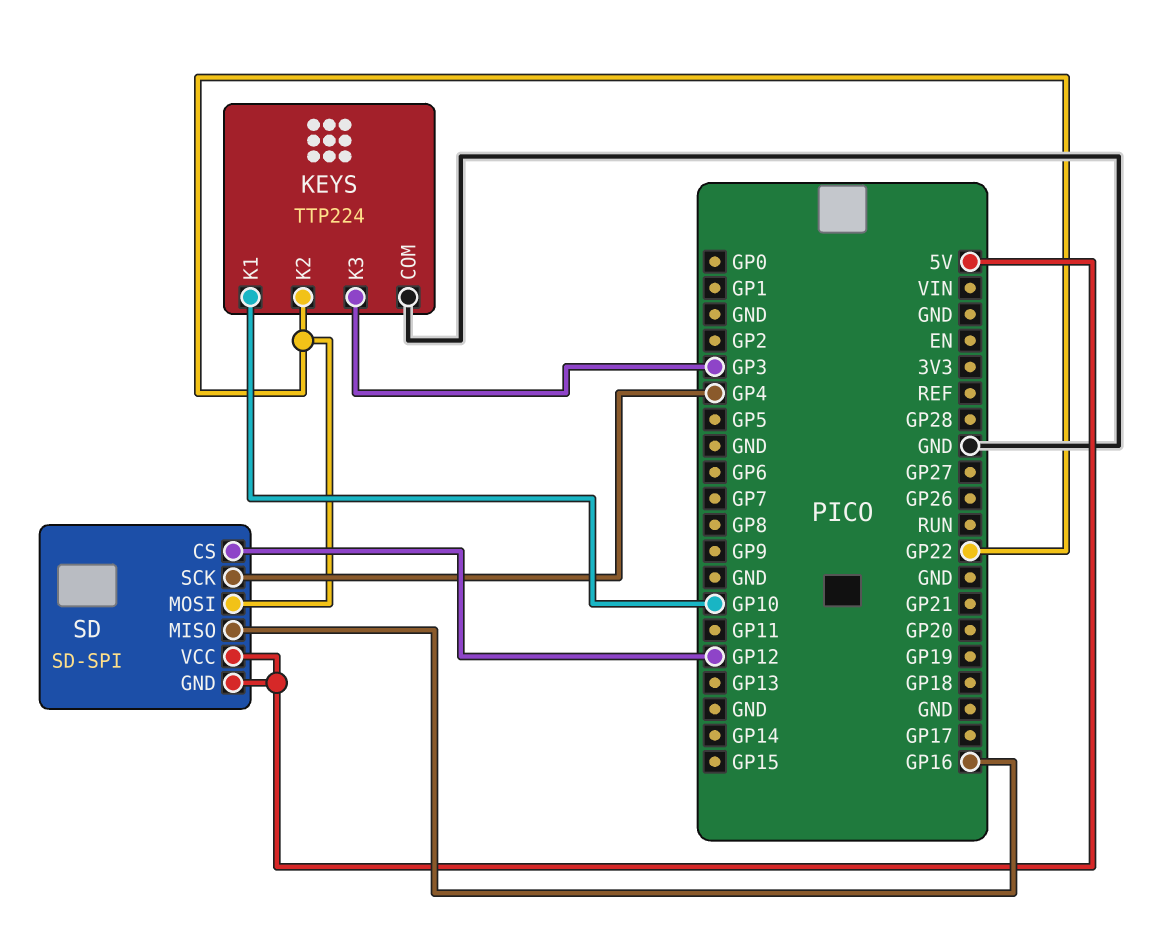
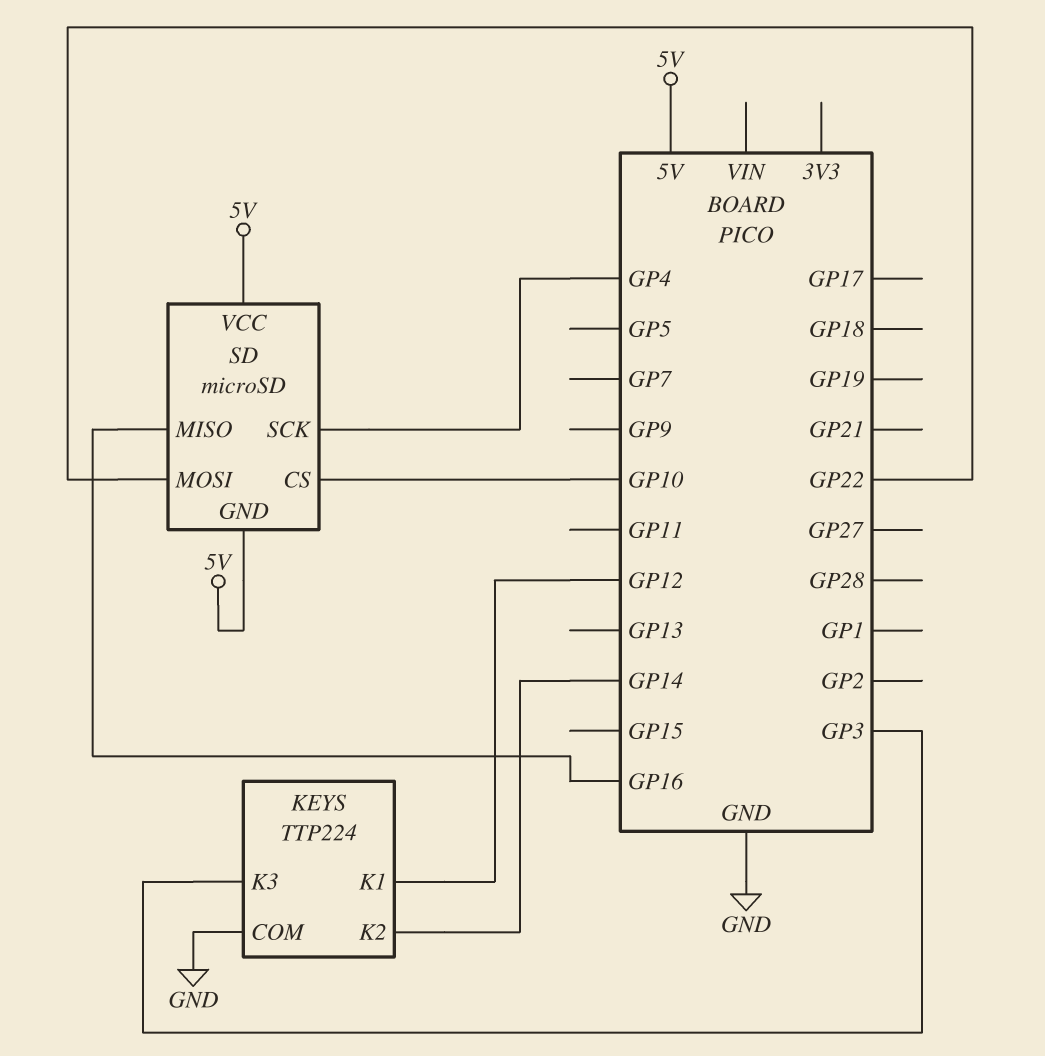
KEYS pin K1: GP10 -> GP12
KEYS pin K2: GP22 -> GP14
SD: SD-SPI -> microSD
SD pin CS: GP12 -> GP10

